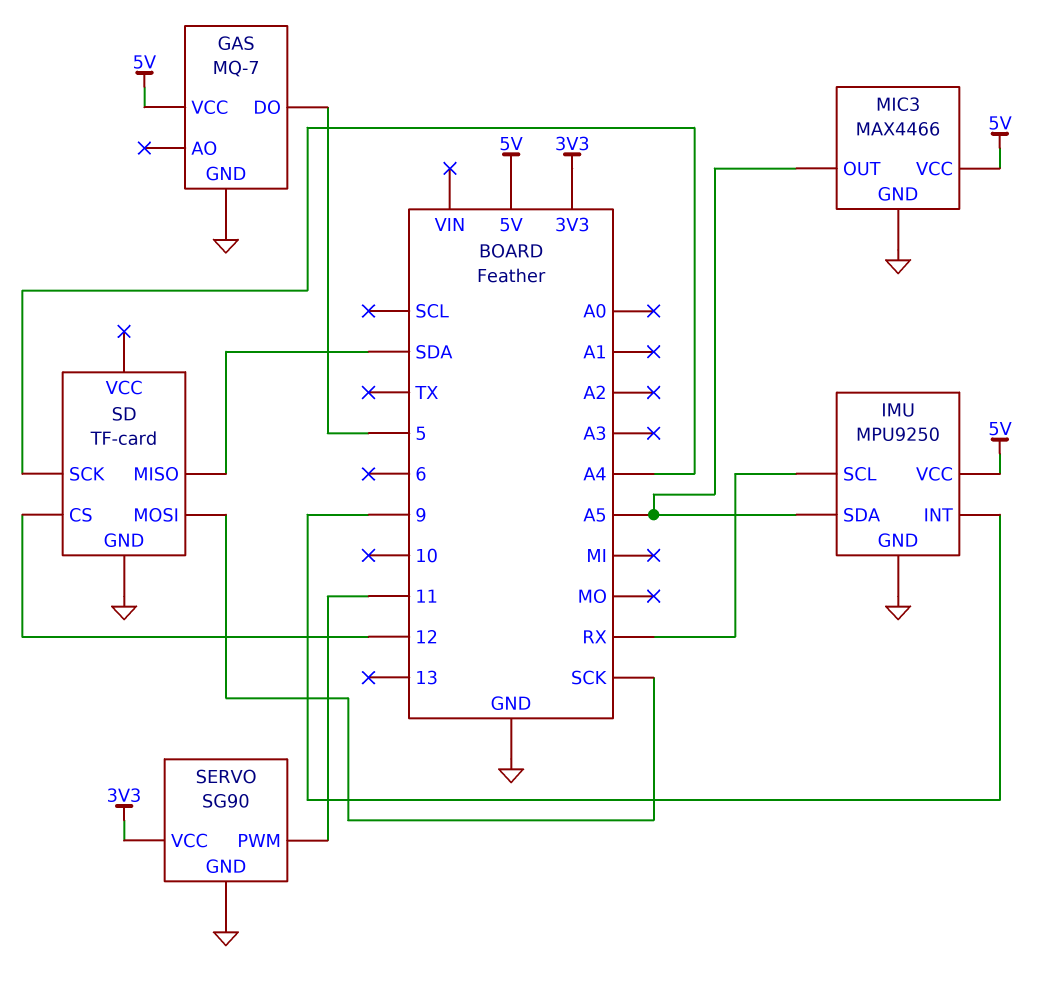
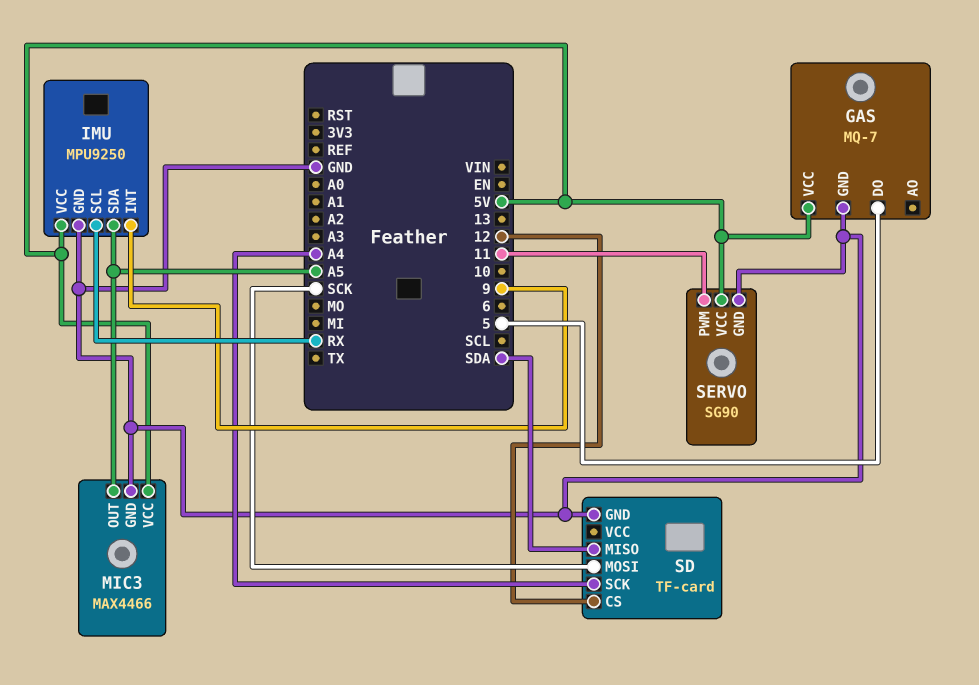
SERVO pin VCC: 3V3 -> 5V

